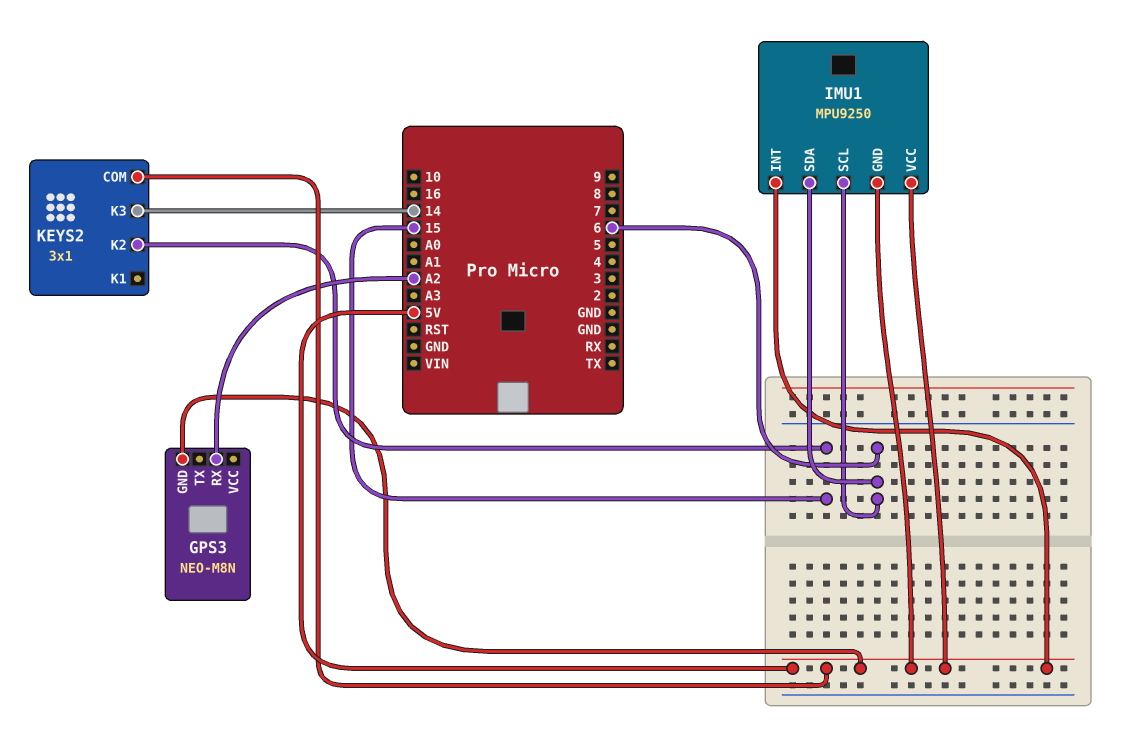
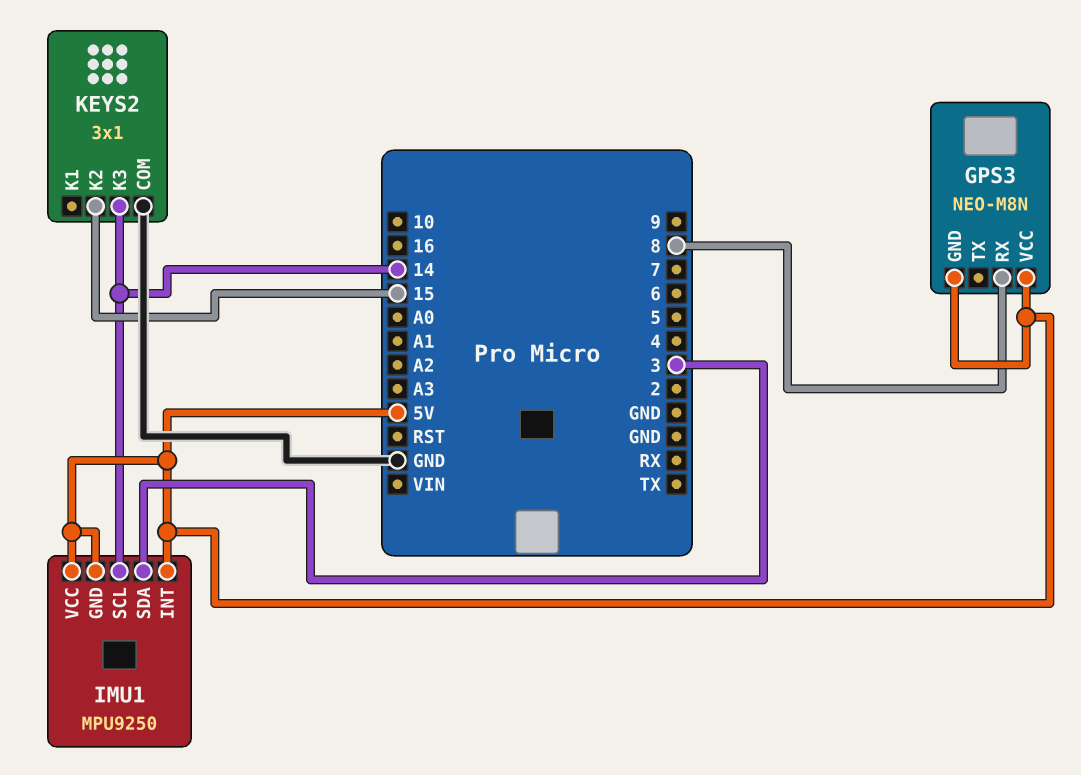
GPS3 pin RX: A2 -> 8
GPS3 pin VCC: none -> 5V
IMU1 pin SCL: 6 -> 14
IMU1 pin SDA: 6 -> 3
KEYS2 pin COM: 5V -> GND

